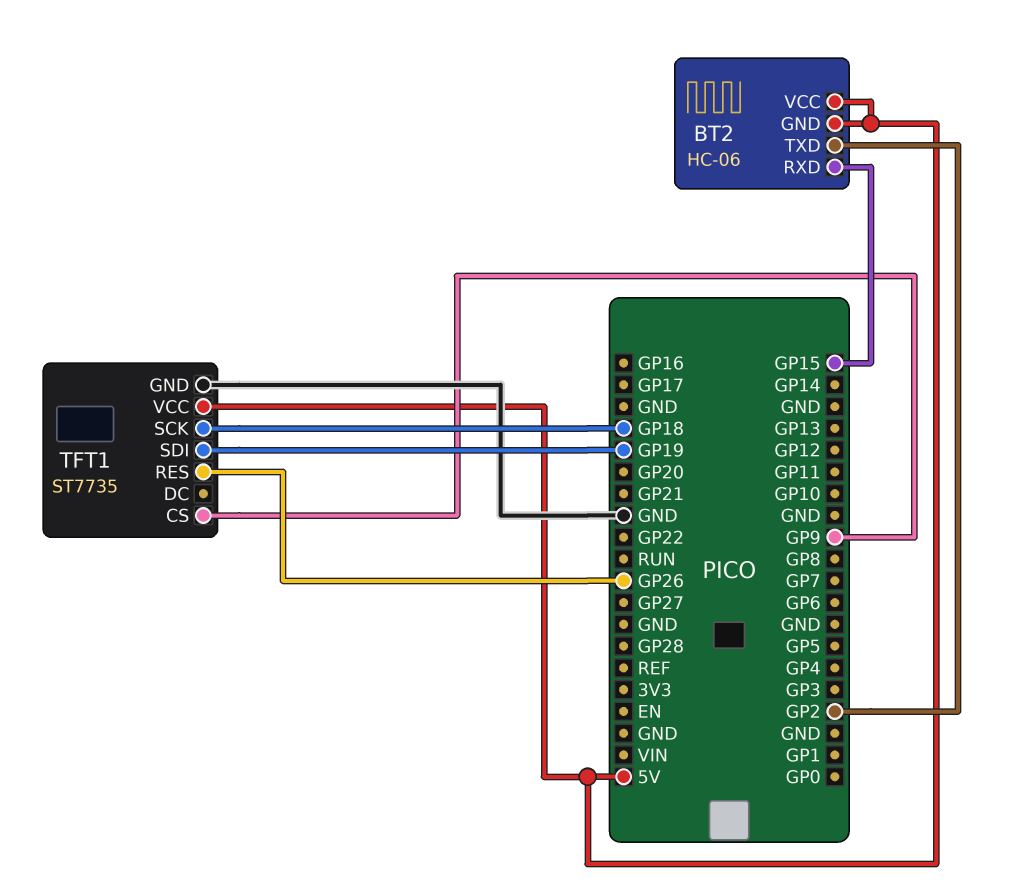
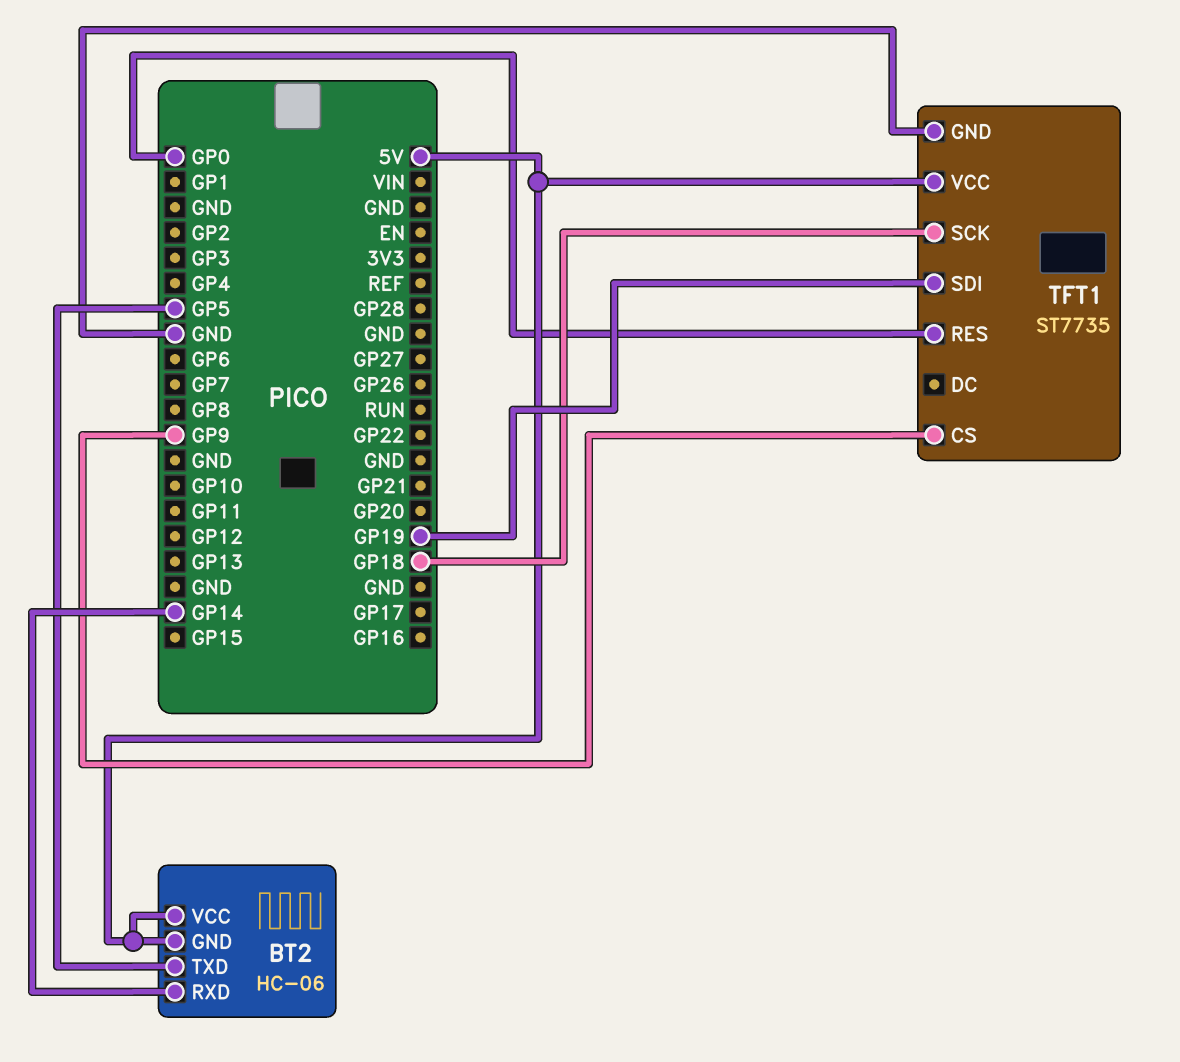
BT2 pin RXD: GP15 -> GP14
BT2 pin TXD: GP2 -> GP5
TFT1 pin RES: GP26 -> GP0

